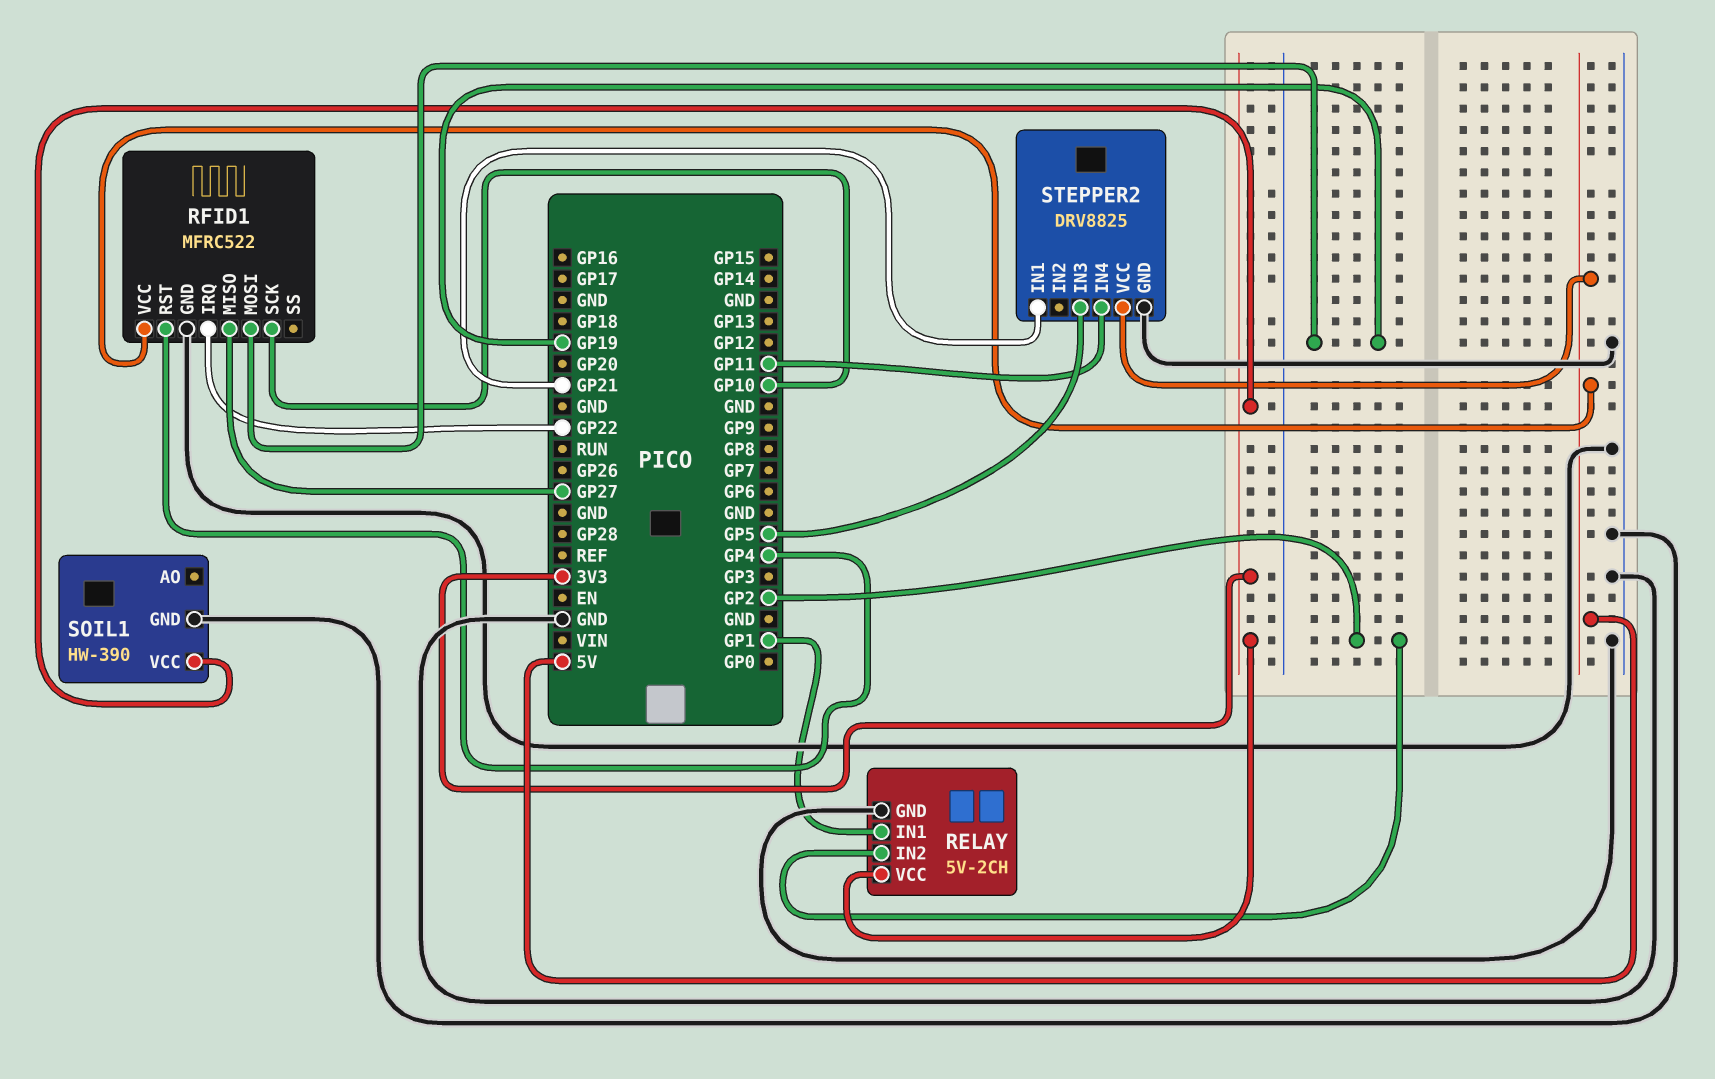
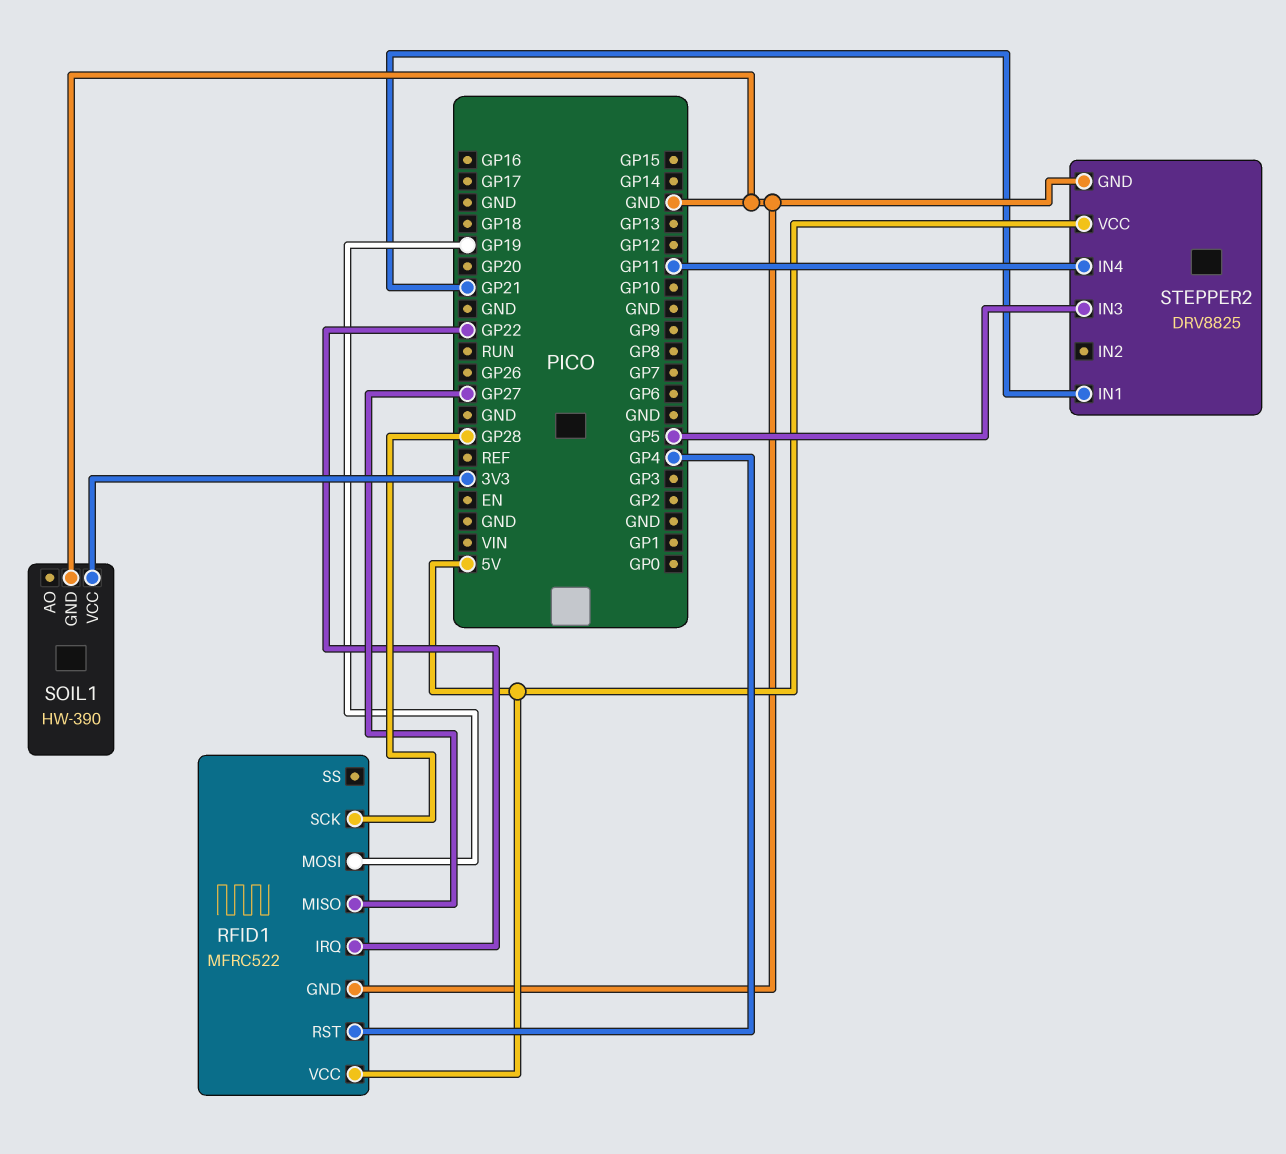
RELAY: 5V-2CH -> none
RELAY pin GND: GND -> none
RELAY pin IN1: GP1 -> none
RELAY pin IN2: GP2 -> none
RELAY pin VCC: 3V3 -> none
RFID1 pin SCK: GP10 -> GP28

